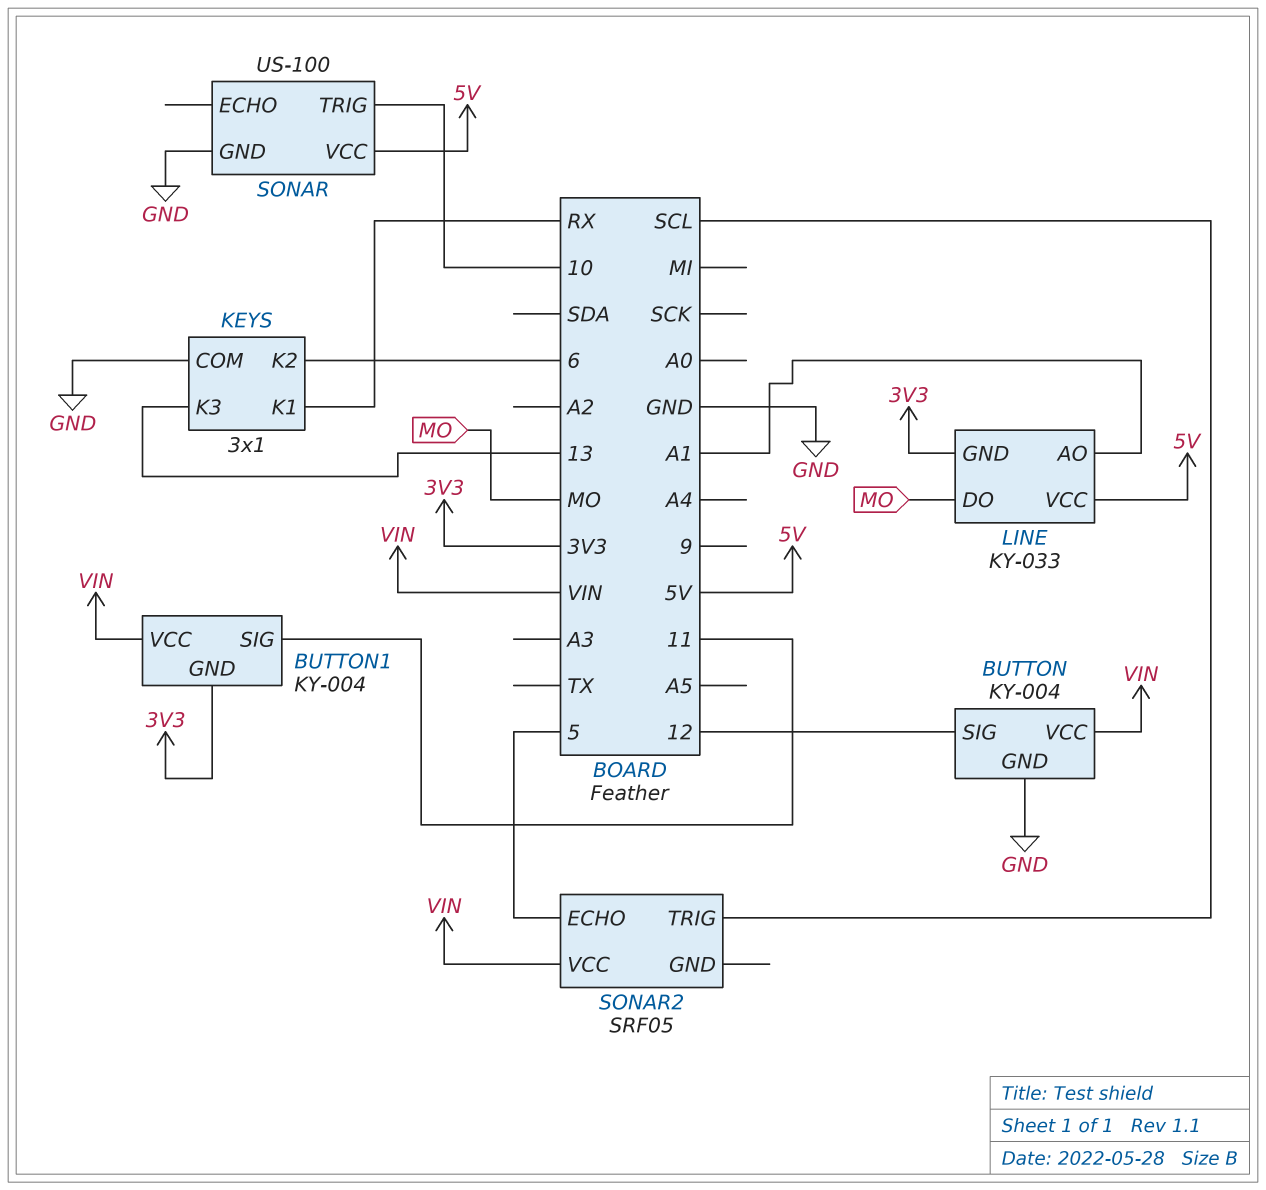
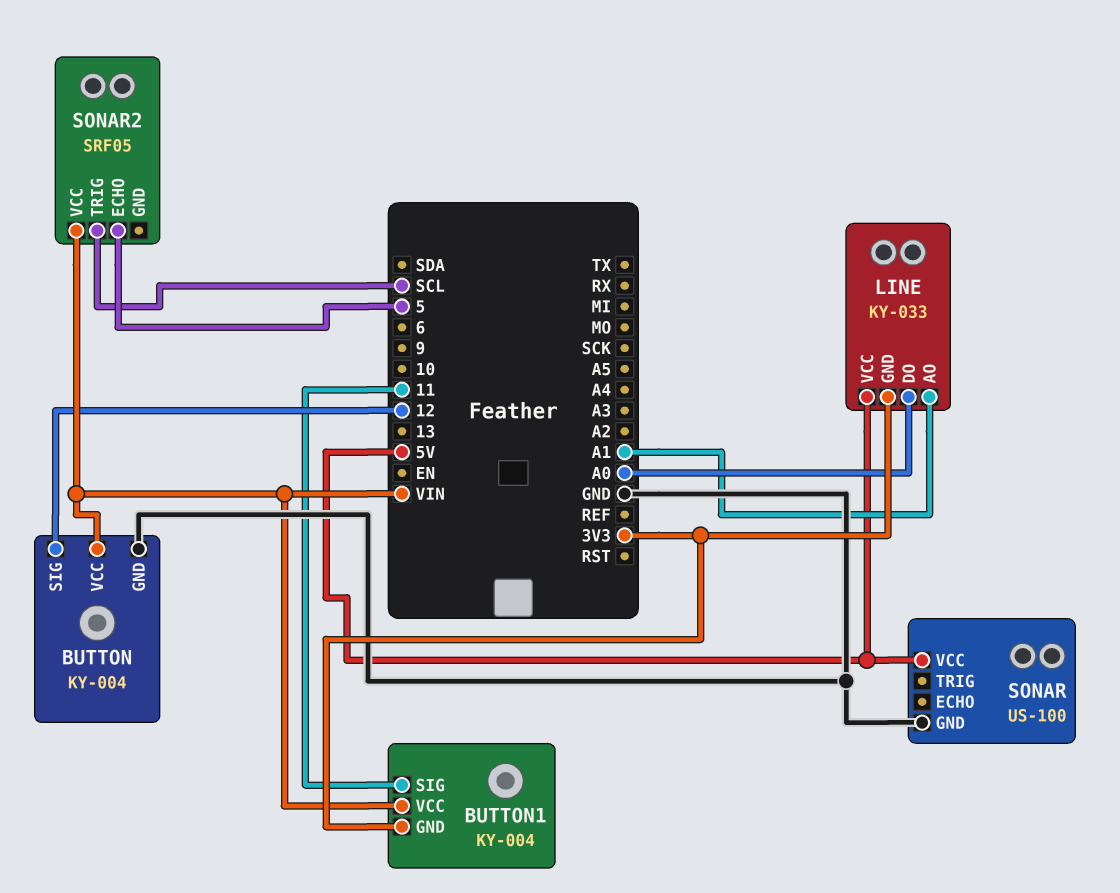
KEYS: 3x1 -> none
KEYS pin COM: GND -> none
KEYS pin K1: RX -> none
KEYS pin K2: 6 -> none
KEYS pin K3: 13 -> none
LINE pin DO: MO -> A0
SONAR pin TRIG: 10 -> none

